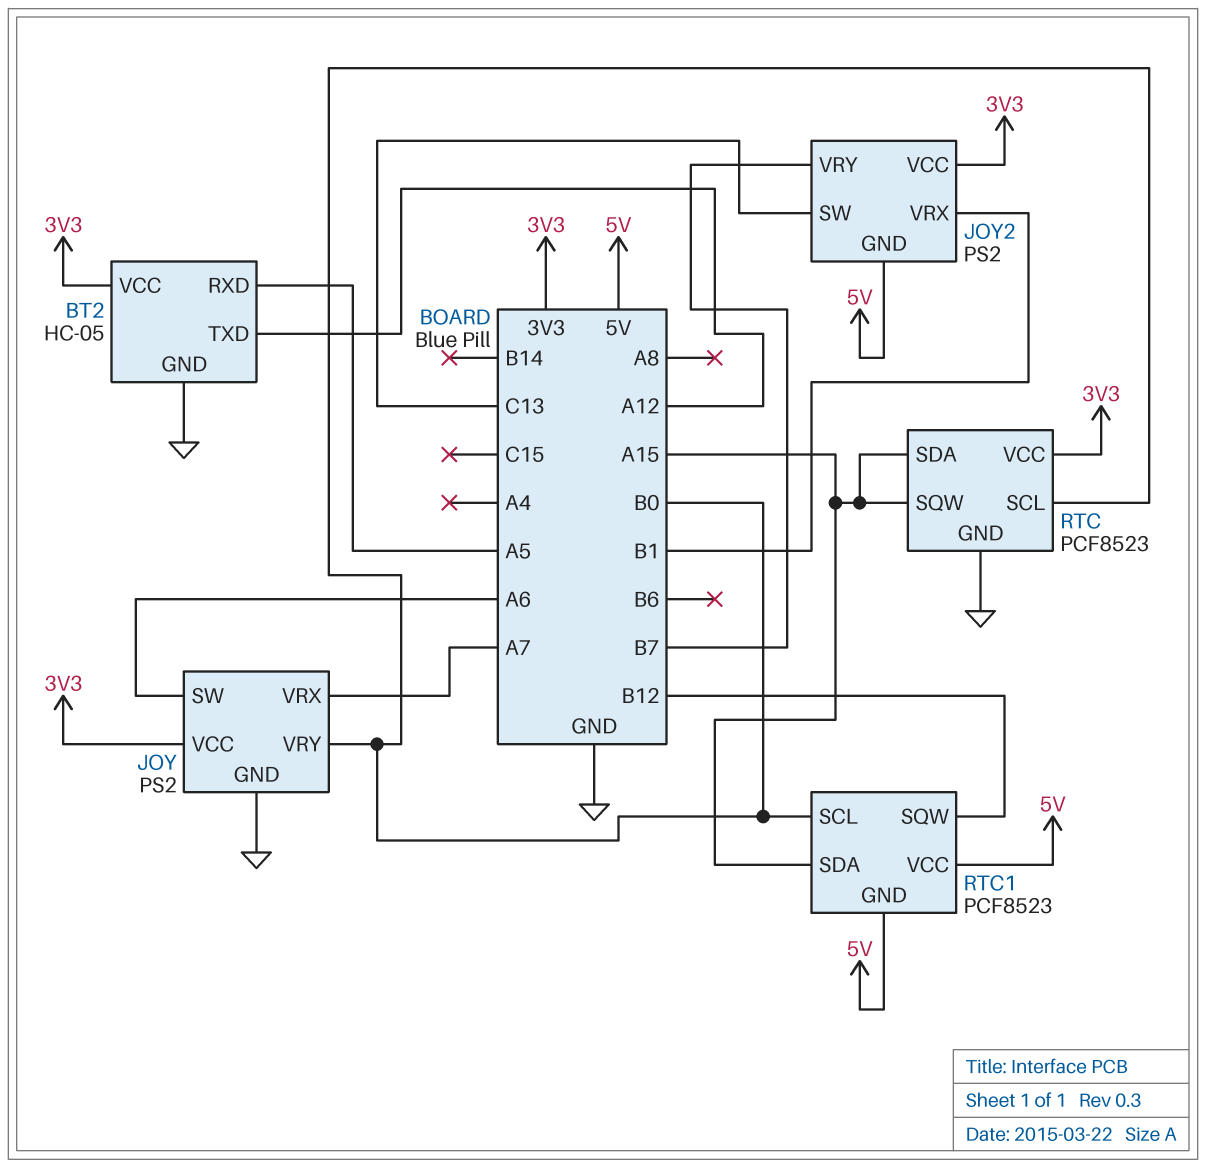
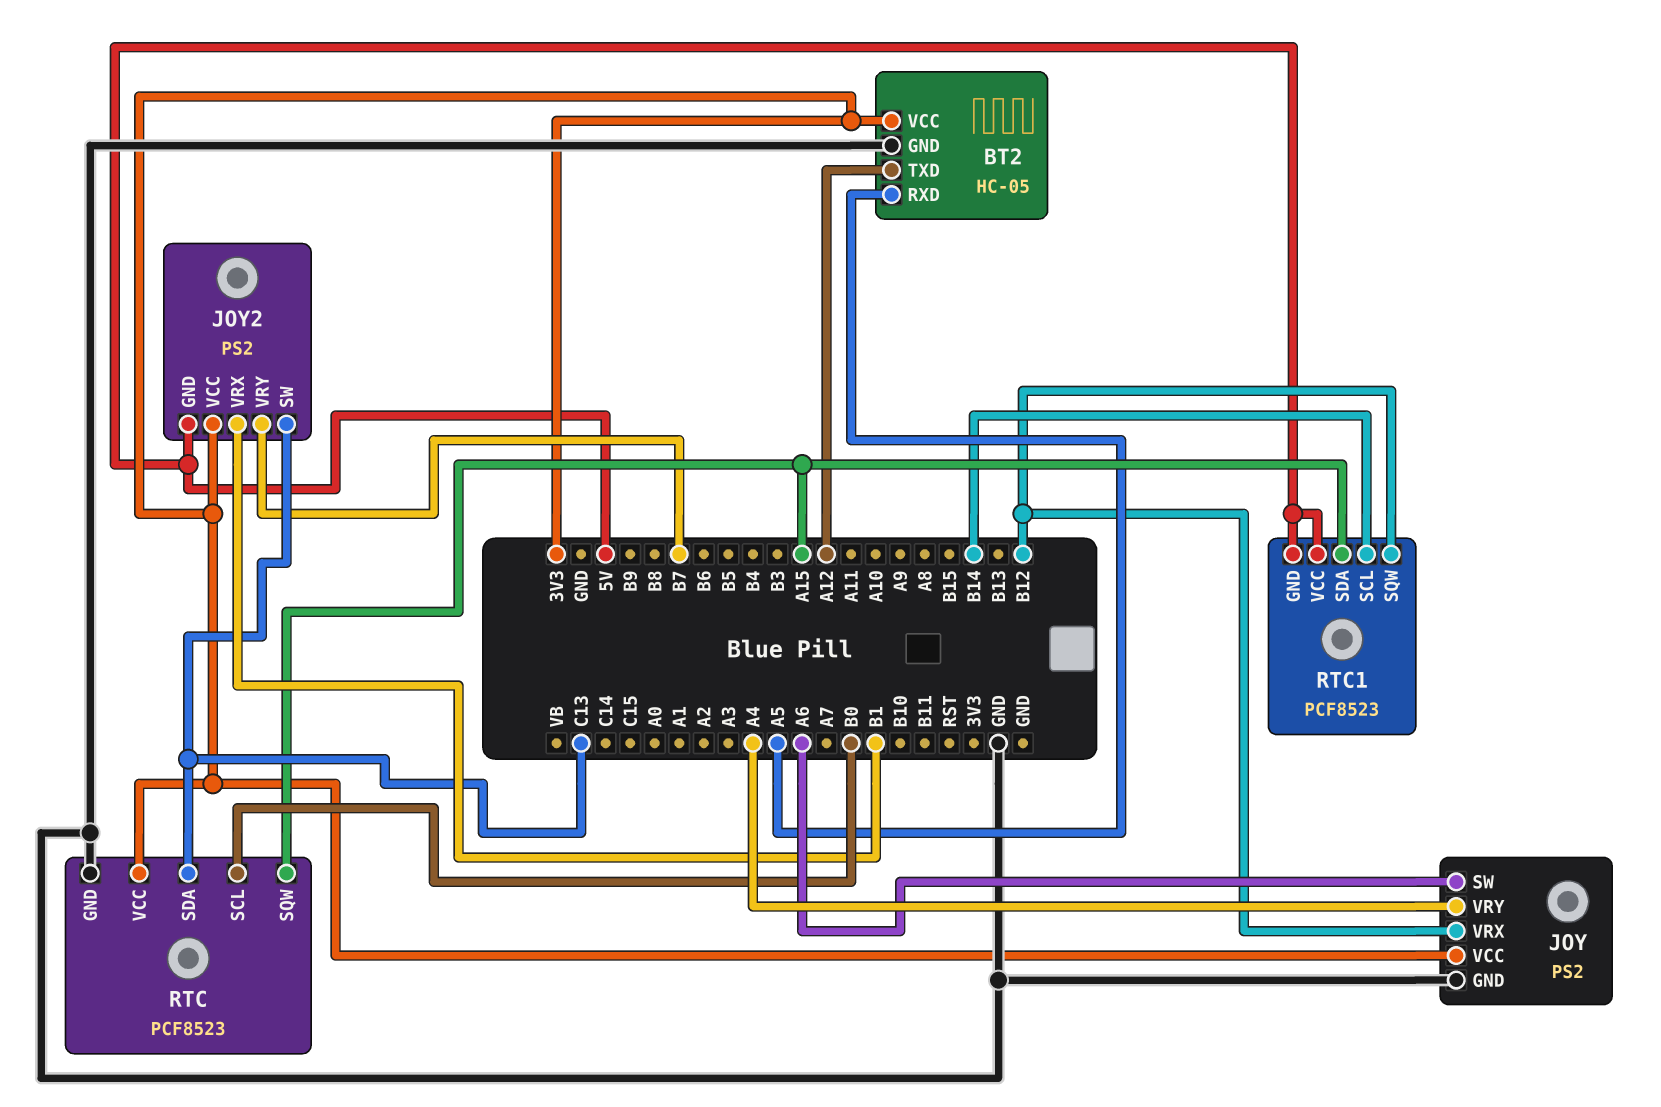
JOY pin VRX: A7 -> B12
JOY pin VRY: B0 -> A4
RTC pin SDA: A15 -> C13
RTC1 pin SCL: B0 -> B14

